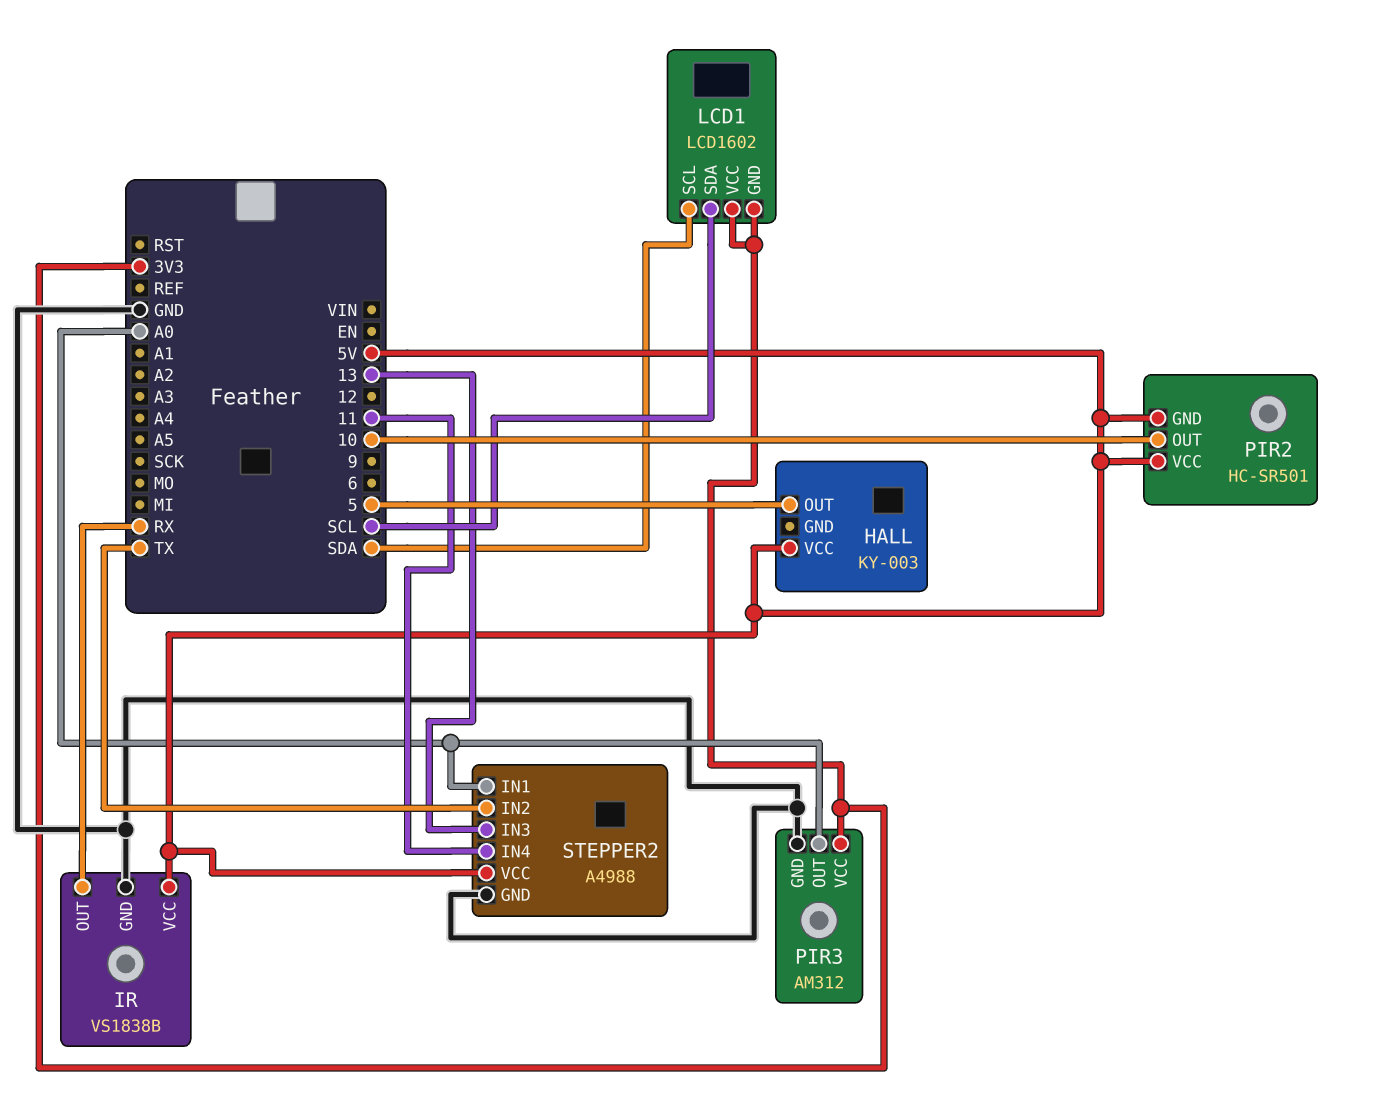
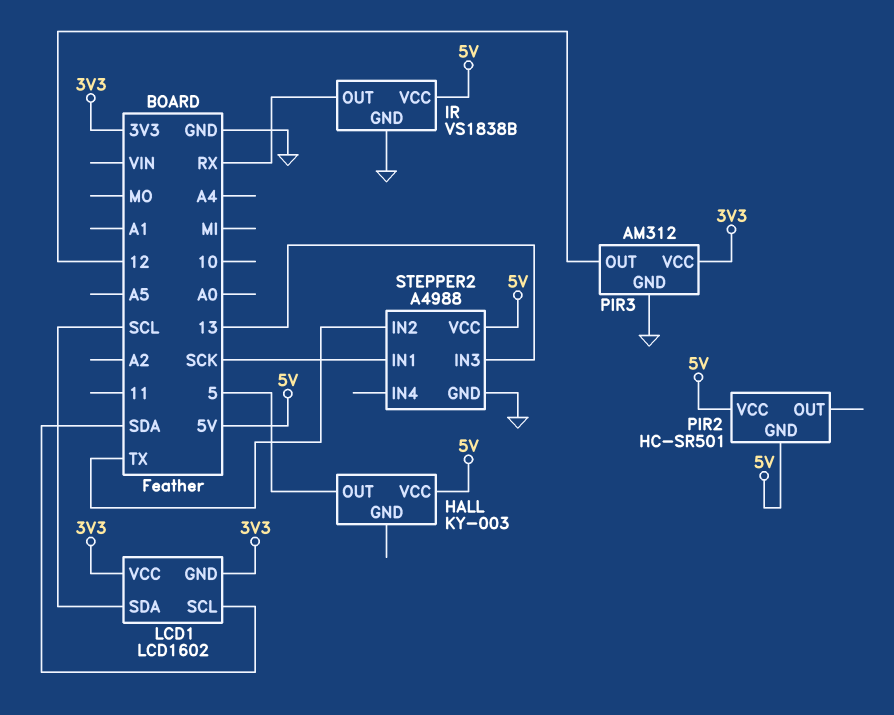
PIR2 pin OUT: 10 -> none
PIR3 pin OUT: A0 -> 12
STEPPER2 pin IN1: A0 -> SCK
STEPPER2 pin IN4: 11 -> none

